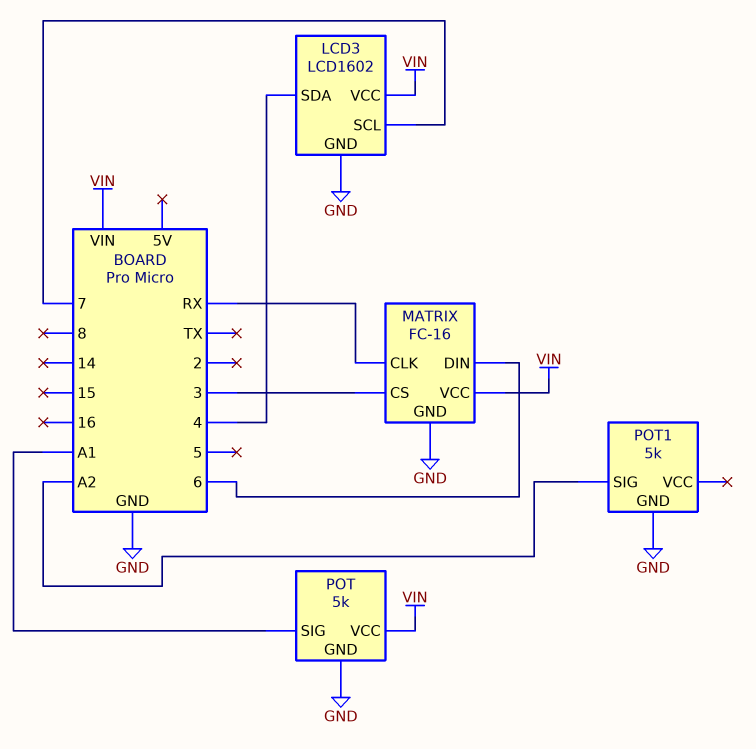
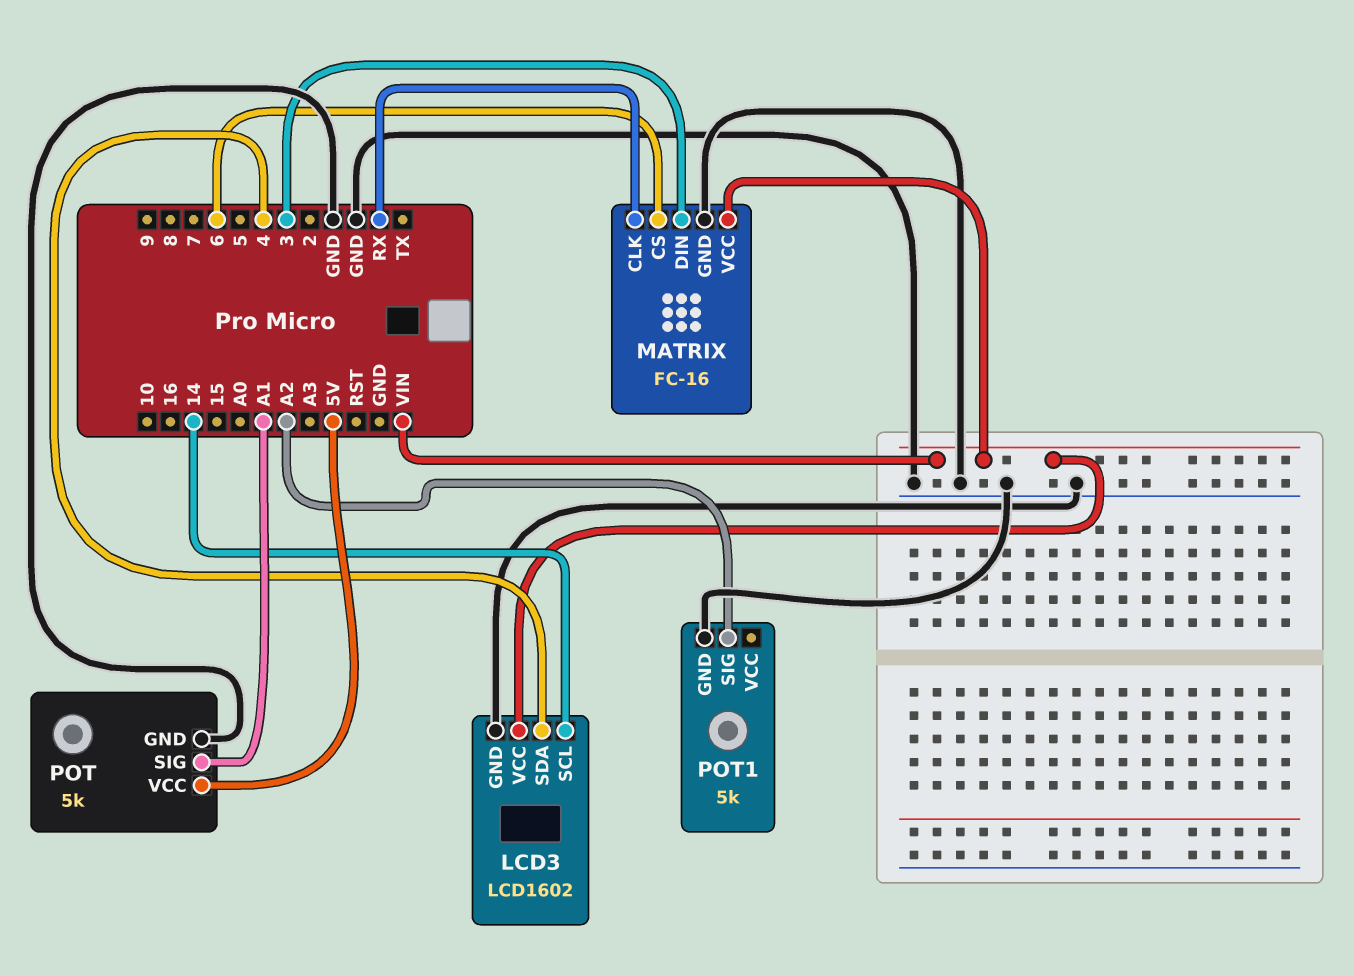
LCD3 pin SCL: 7 -> 14
MATRIX pin CS: 3 -> 6
MATRIX pin DIN: 6 -> 3
POT pin VCC: VIN -> 5V

